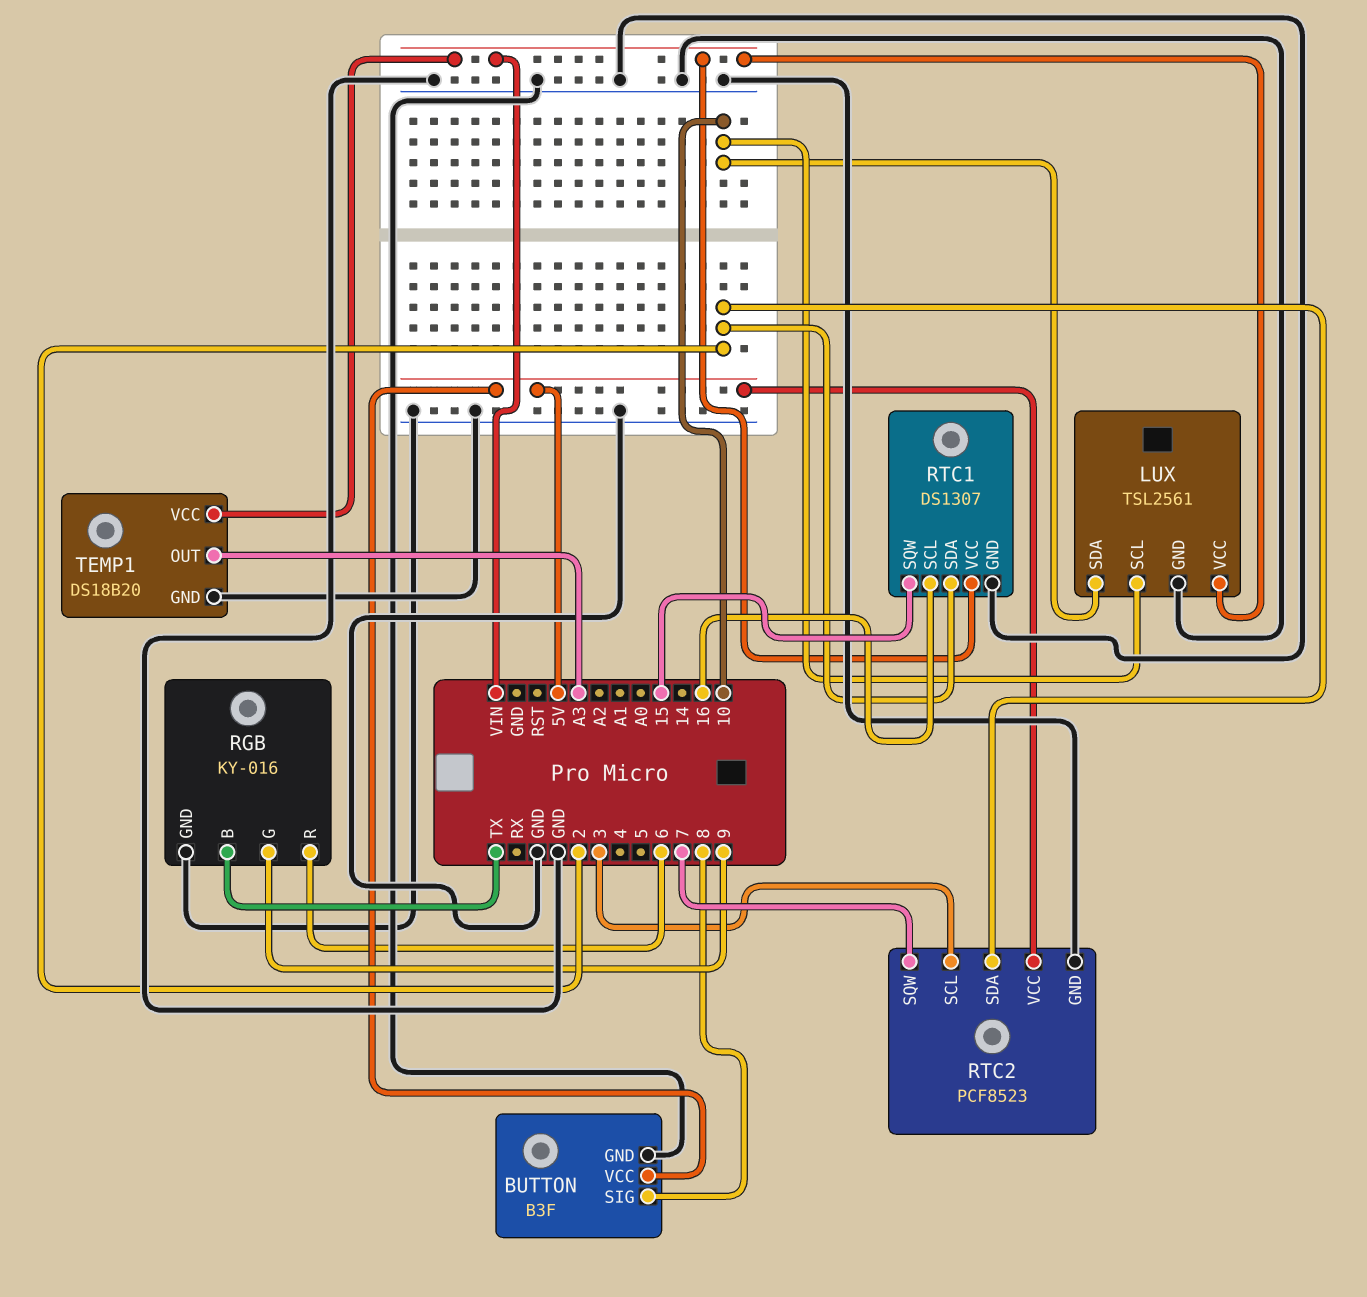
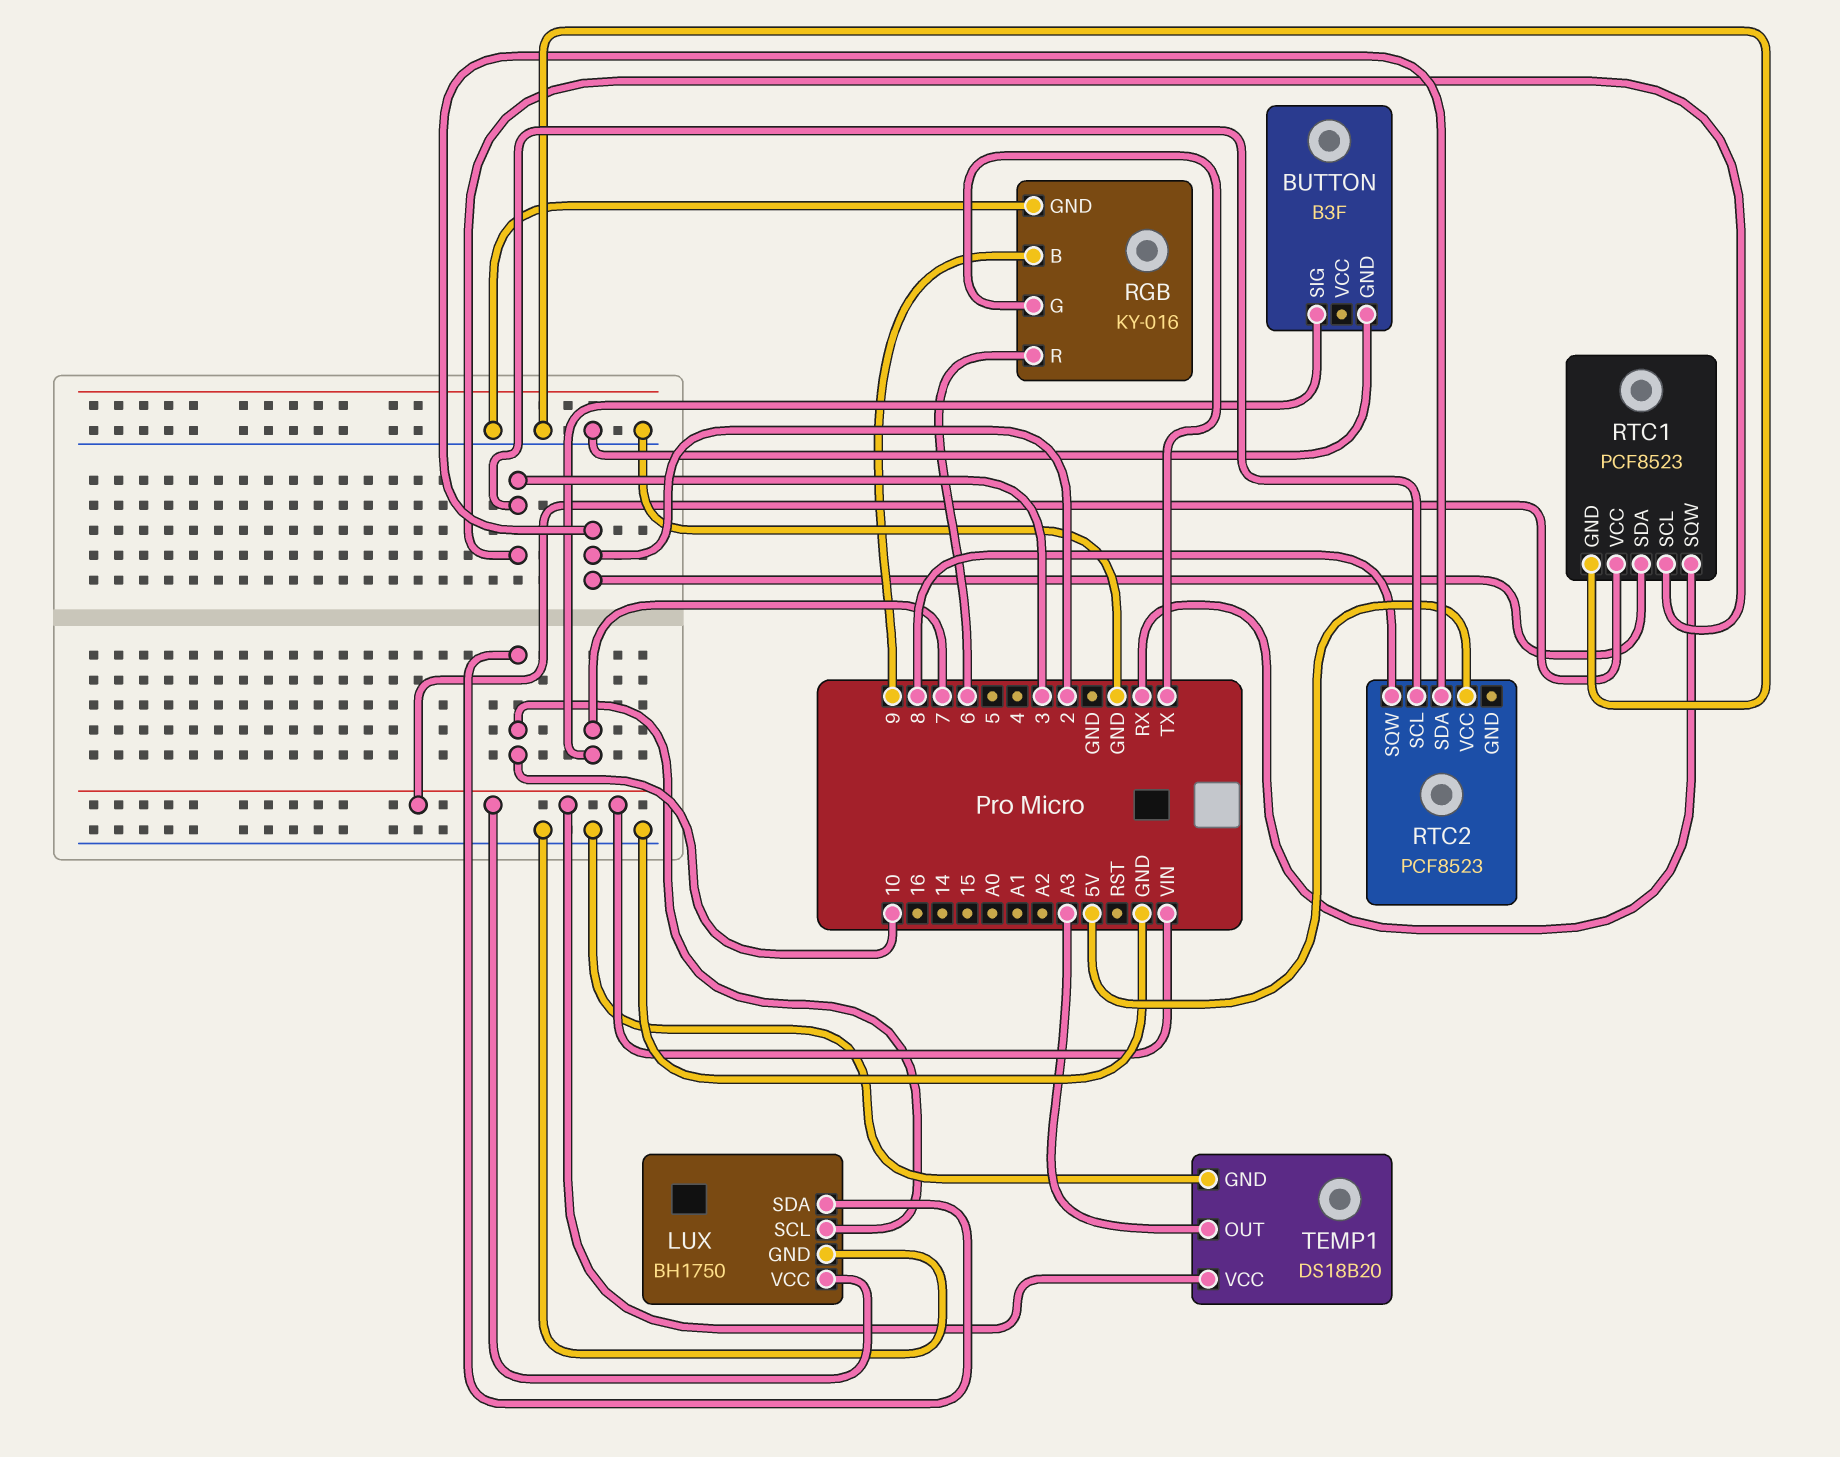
BUTTON pin SIG: 8 -> 7
BUTTON pin VCC: 5V -> none
LUX: TSL2561 -> BH1750
RGB pin B: TX -> 9
RGB pin G: 9 -> TX
RTC1: DS1307 -> PCF8523
RTC1 pin SCL: 16 -> 3
RTC1 pin SQW: 15 -> RX
RTC2 pin GND: GND -> none
RTC2 pin SQW: 7 -> 8

